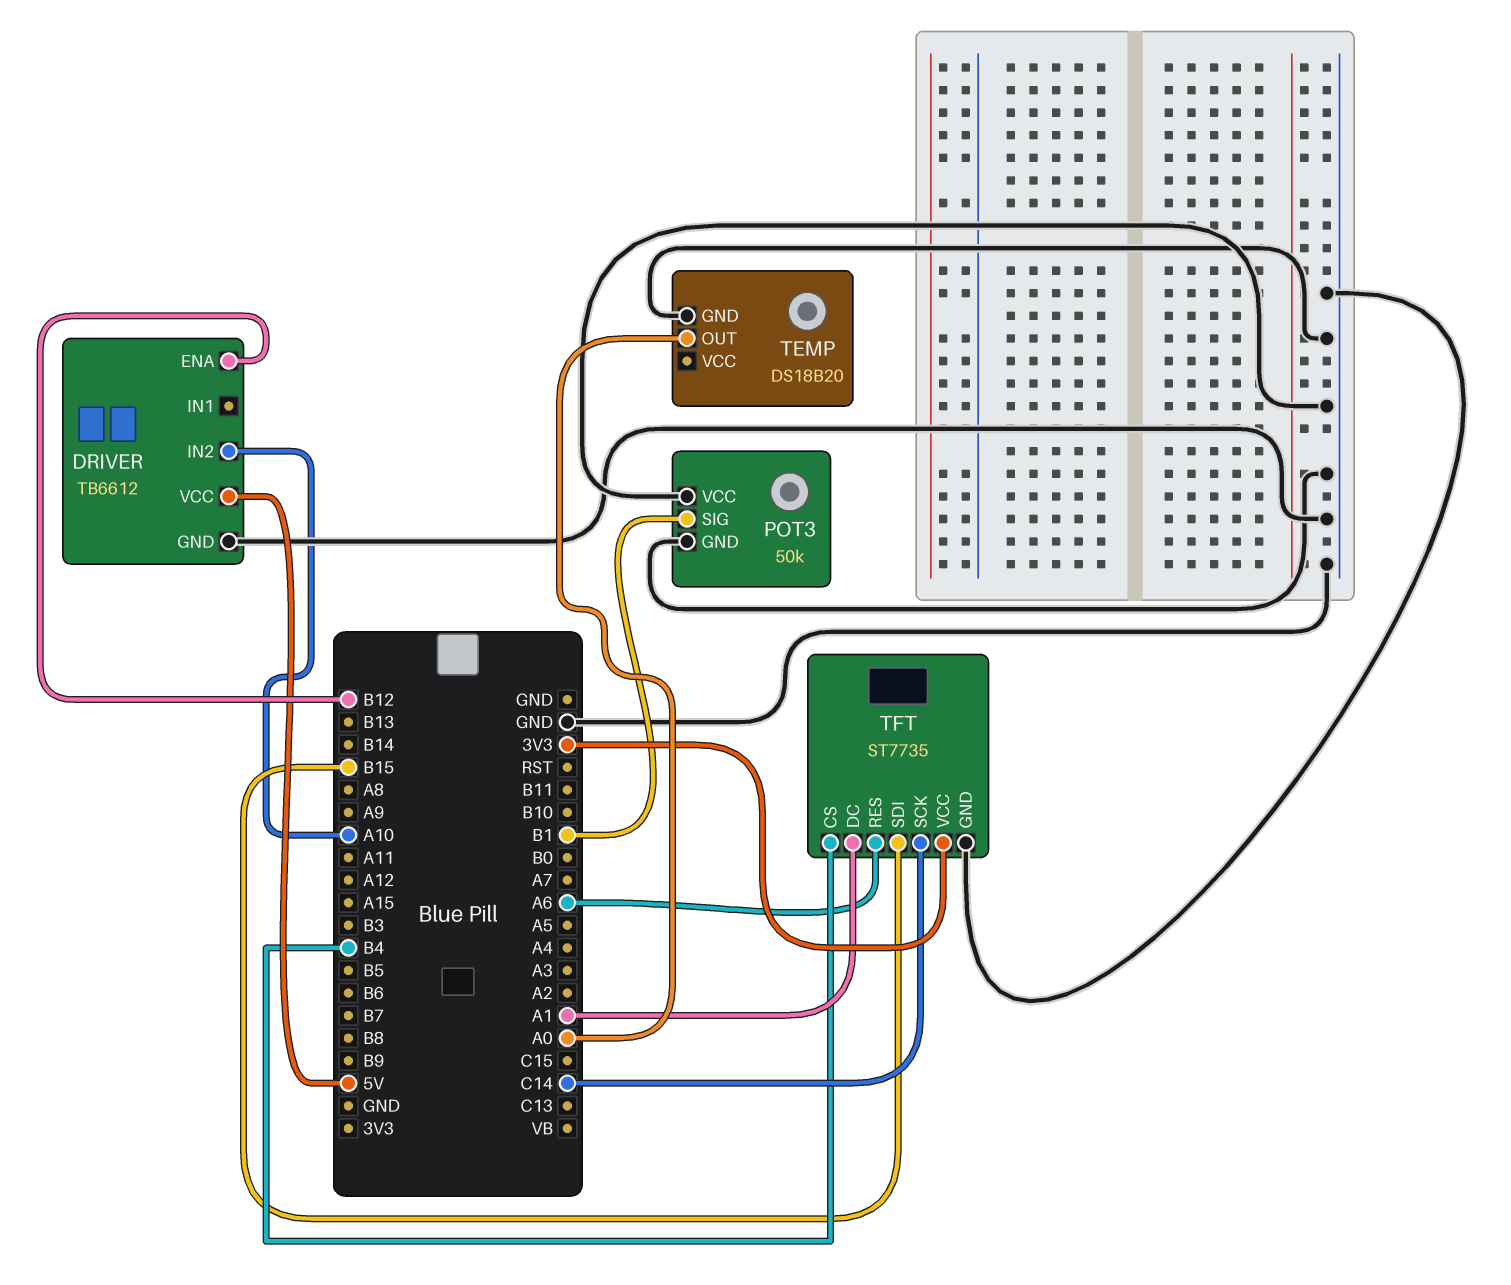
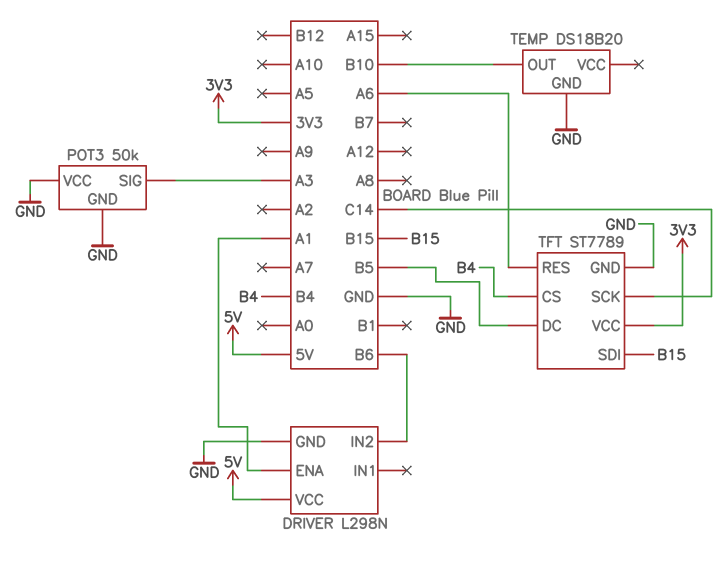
DRIVER: TB6612 -> L298N
DRIVER pin ENA: B12 -> A1
DRIVER pin IN2: A10 -> B6
POT3 pin SIG: B1 -> A3
TEMP pin OUT: A0 -> B10
TFT: ST7735 -> ST7789
TFT pin DC: A1 -> B5

